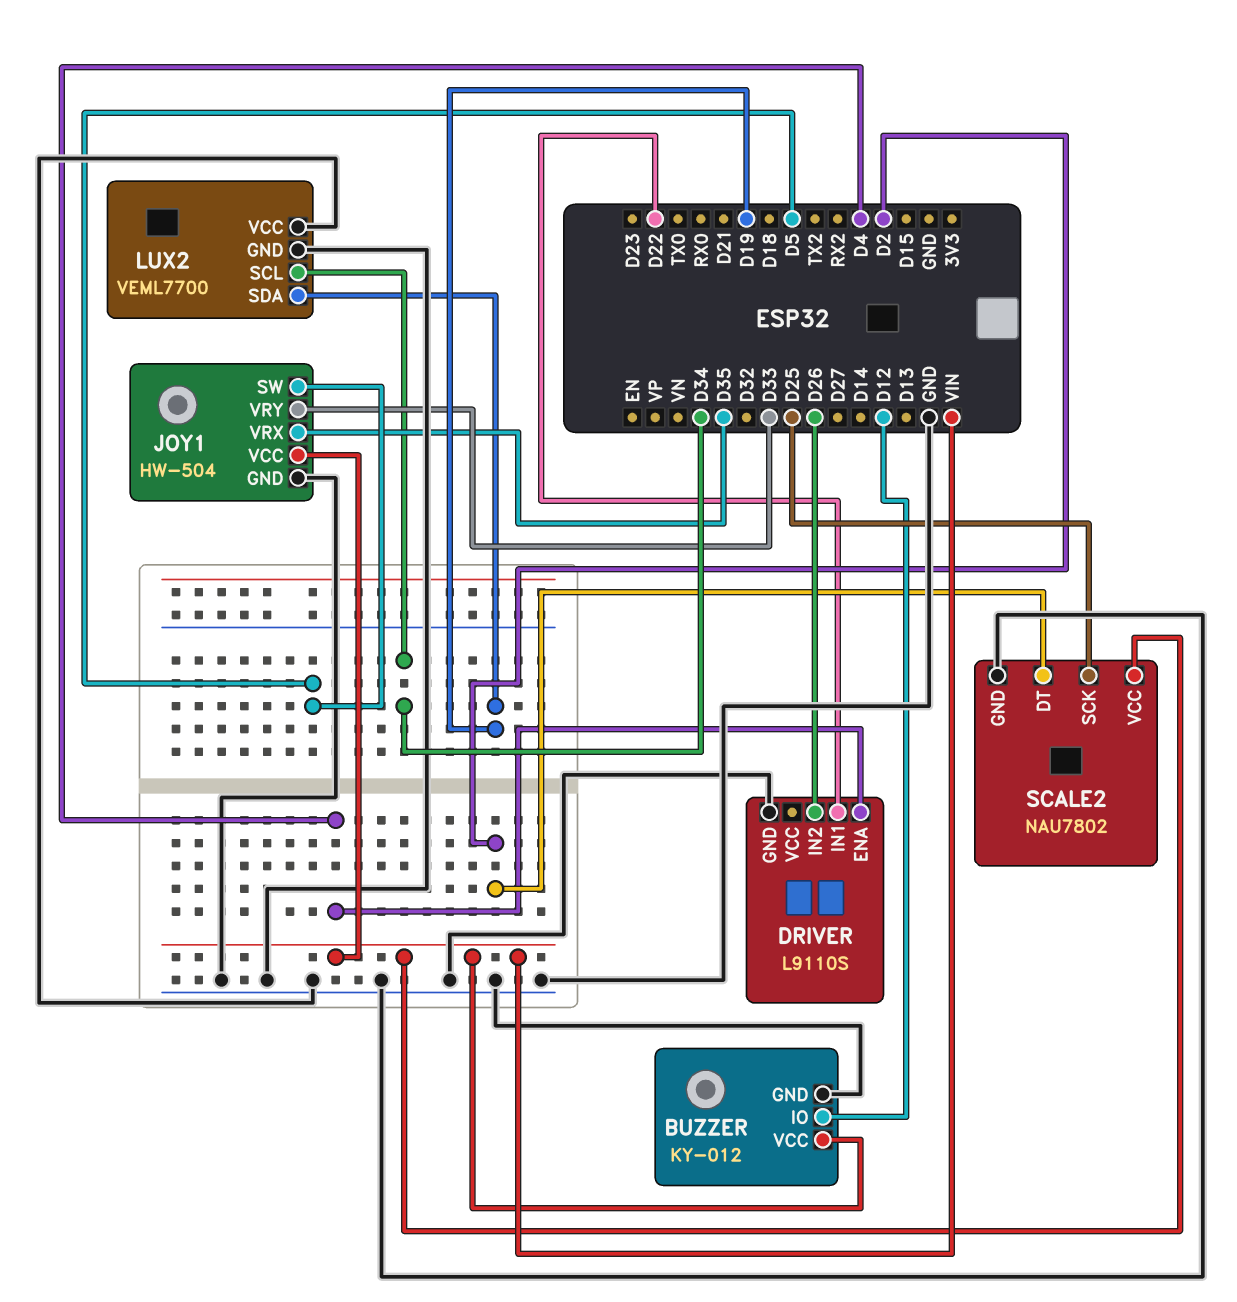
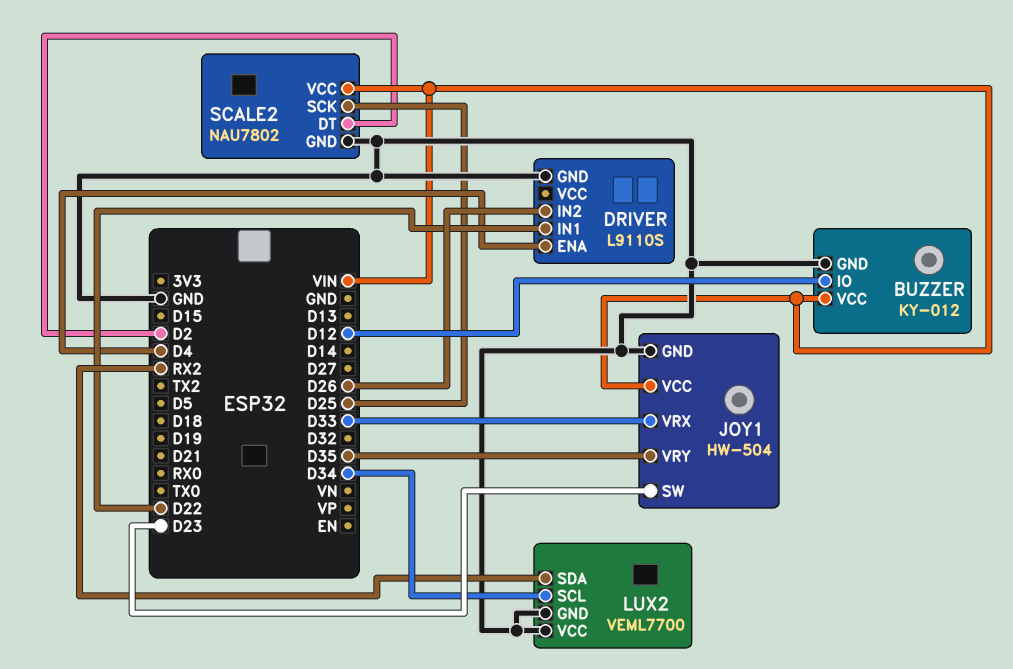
JOY1 pin SW: D5 -> D23
JOY1 pin VRX: D35 -> D33
JOY1 pin VRY: D33 -> D35
LUX2 pin SDA: D19 -> RX2

